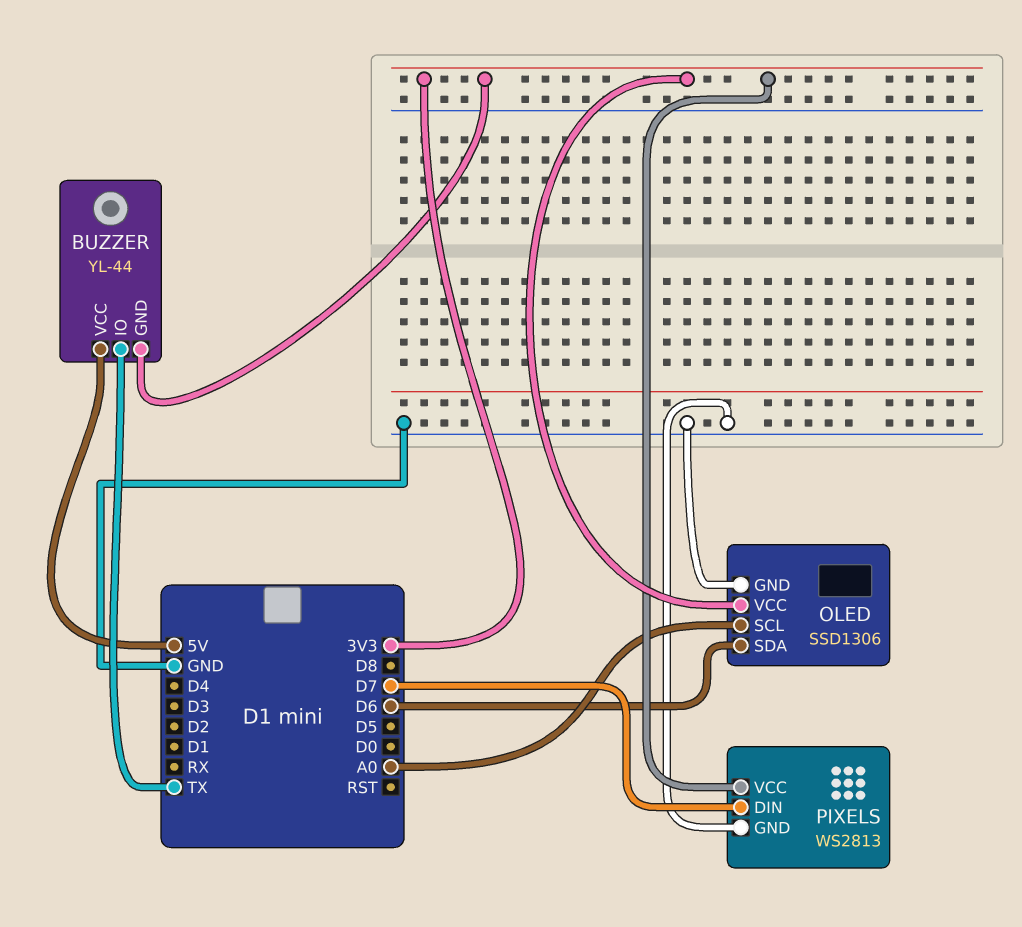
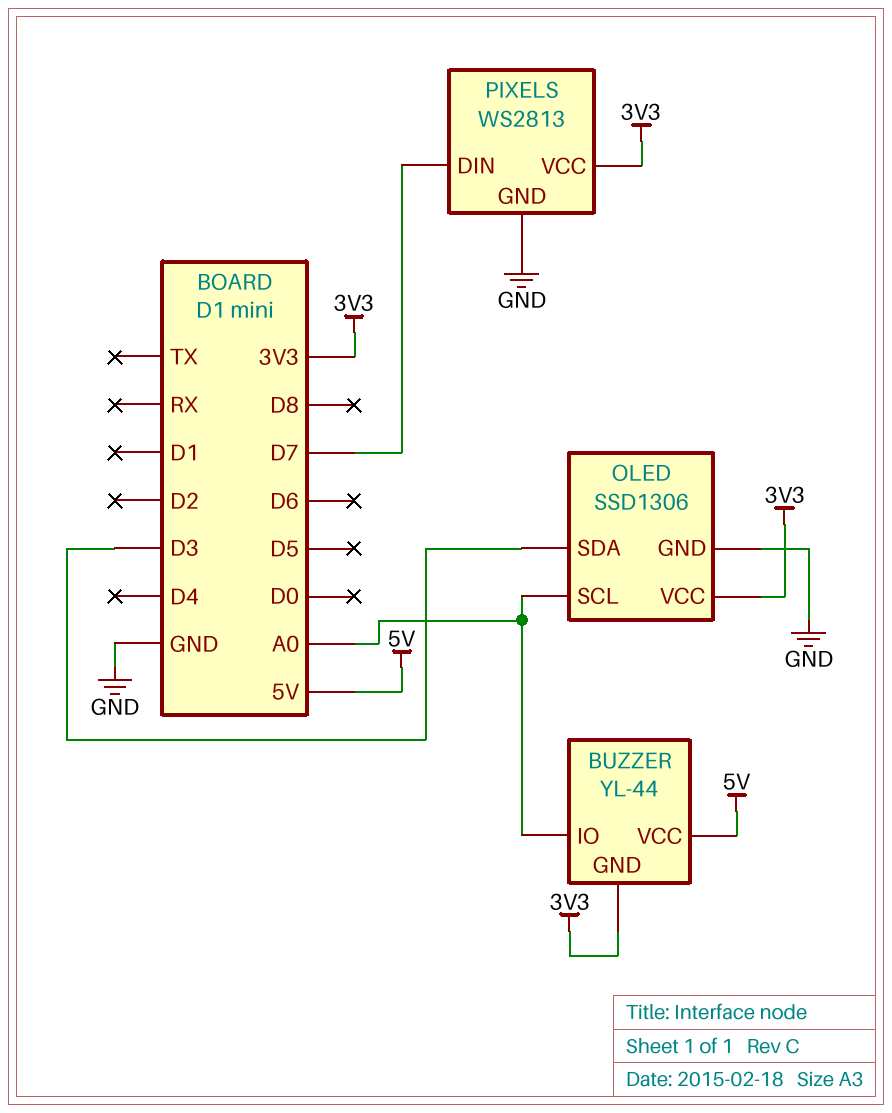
BUZZER pin IO: TX -> A0
OLED pin SDA: D6 -> D3

